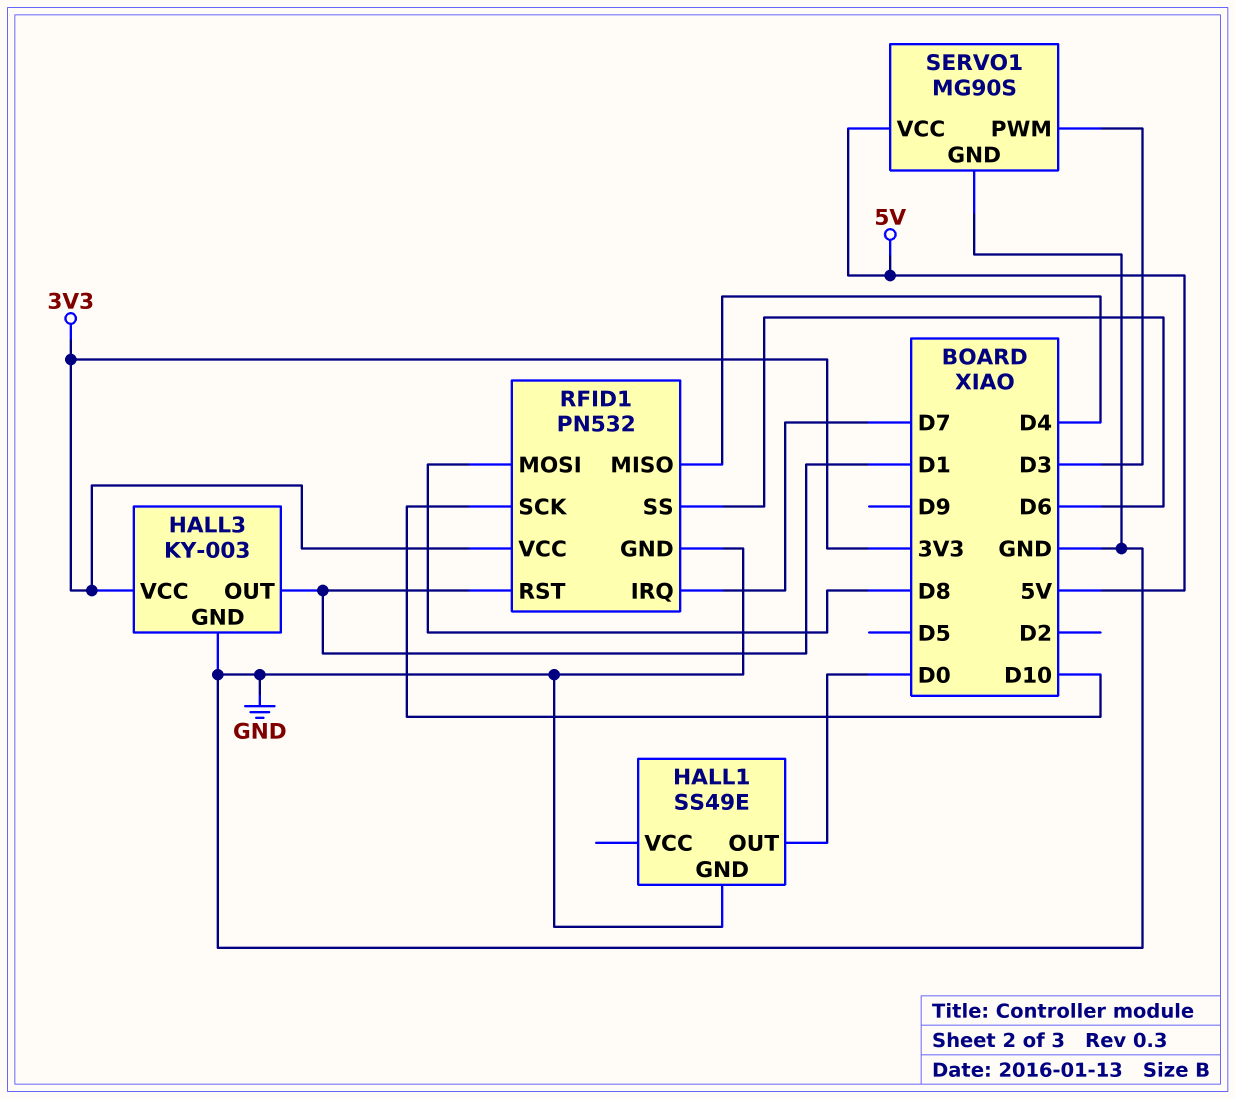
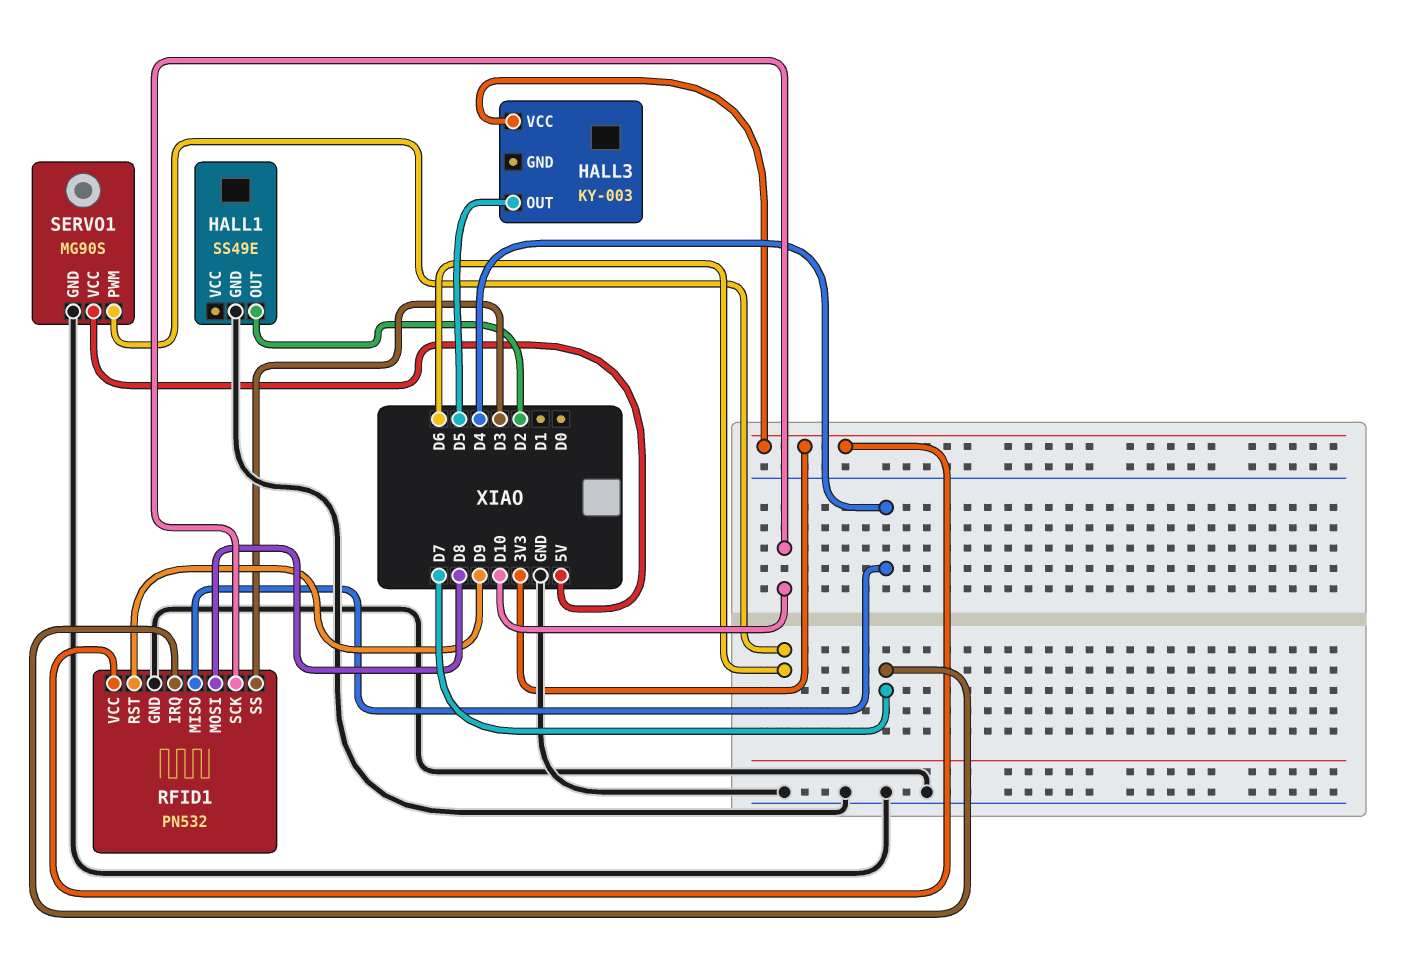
HALL1 pin OUT: D0 -> D2
HALL3 pin GND: GND -> none
HALL3 pin OUT: D1 -> D5
RFID1 pin RST: D1 -> D9
RFID1 pin SS: D6 -> D3
SERVO1 pin PWM: D3 -> D6

